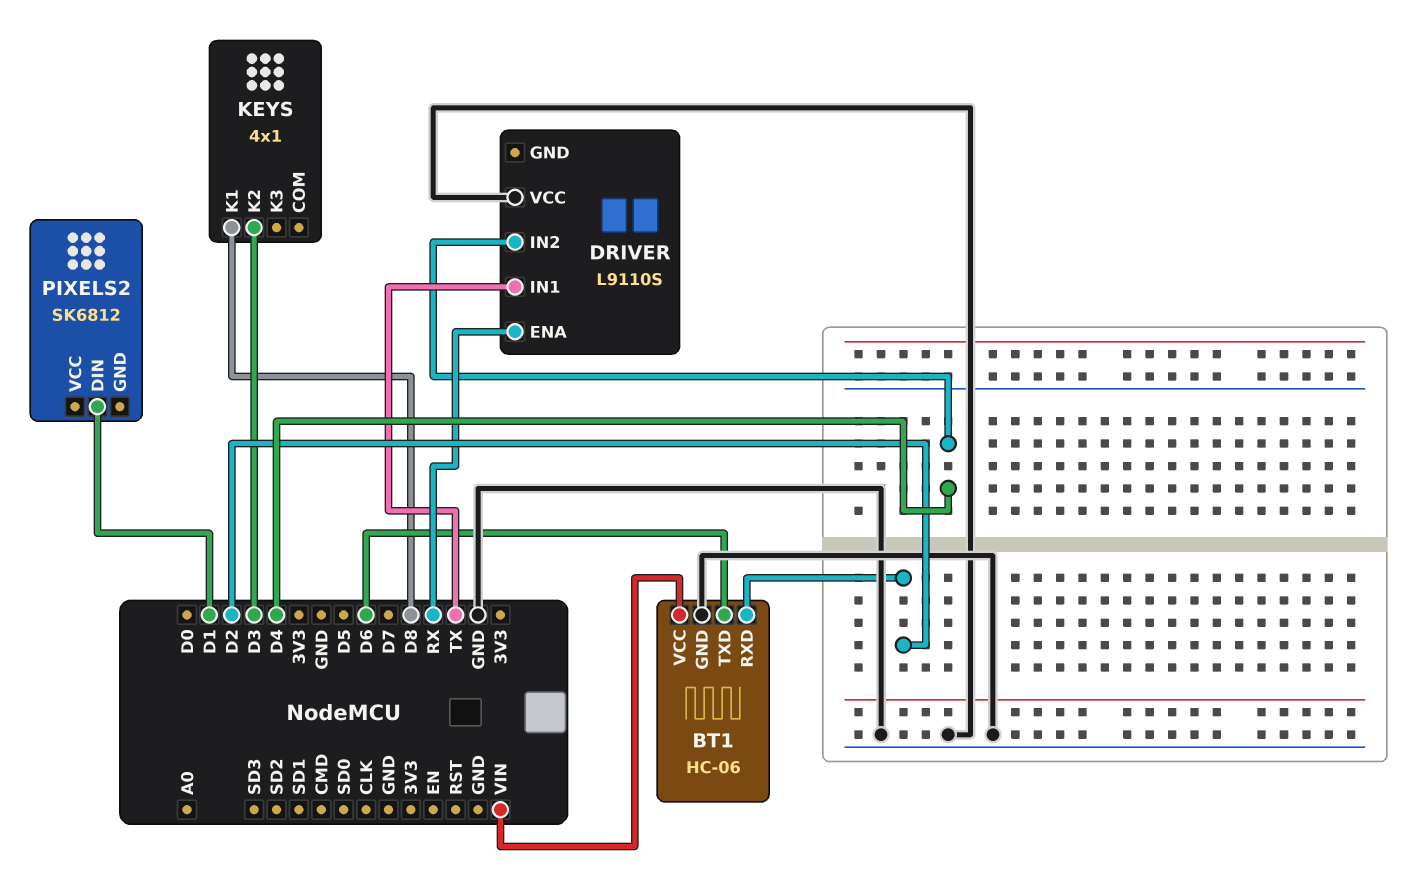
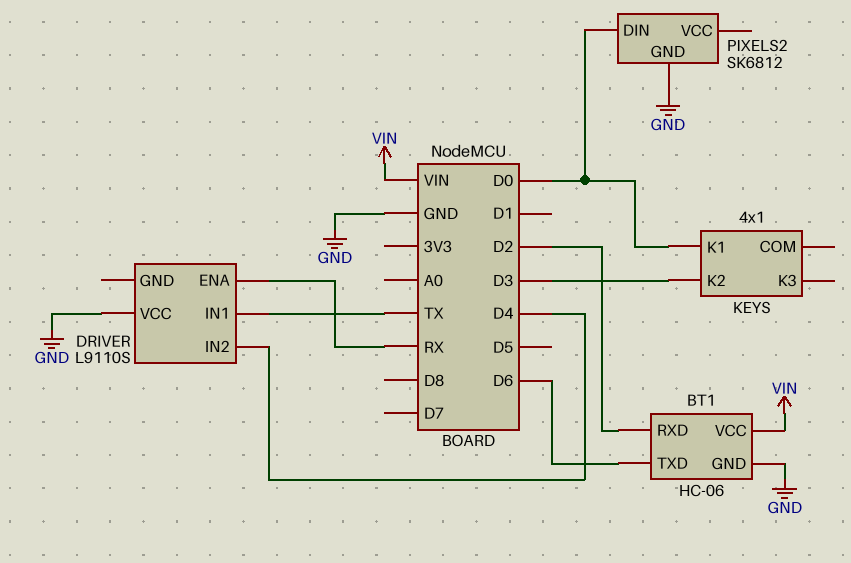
KEYS pin K1: D8 -> D0
PIXELS2 pin DIN: D1 -> D0
PIXELS2 pin GND: none -> GND

